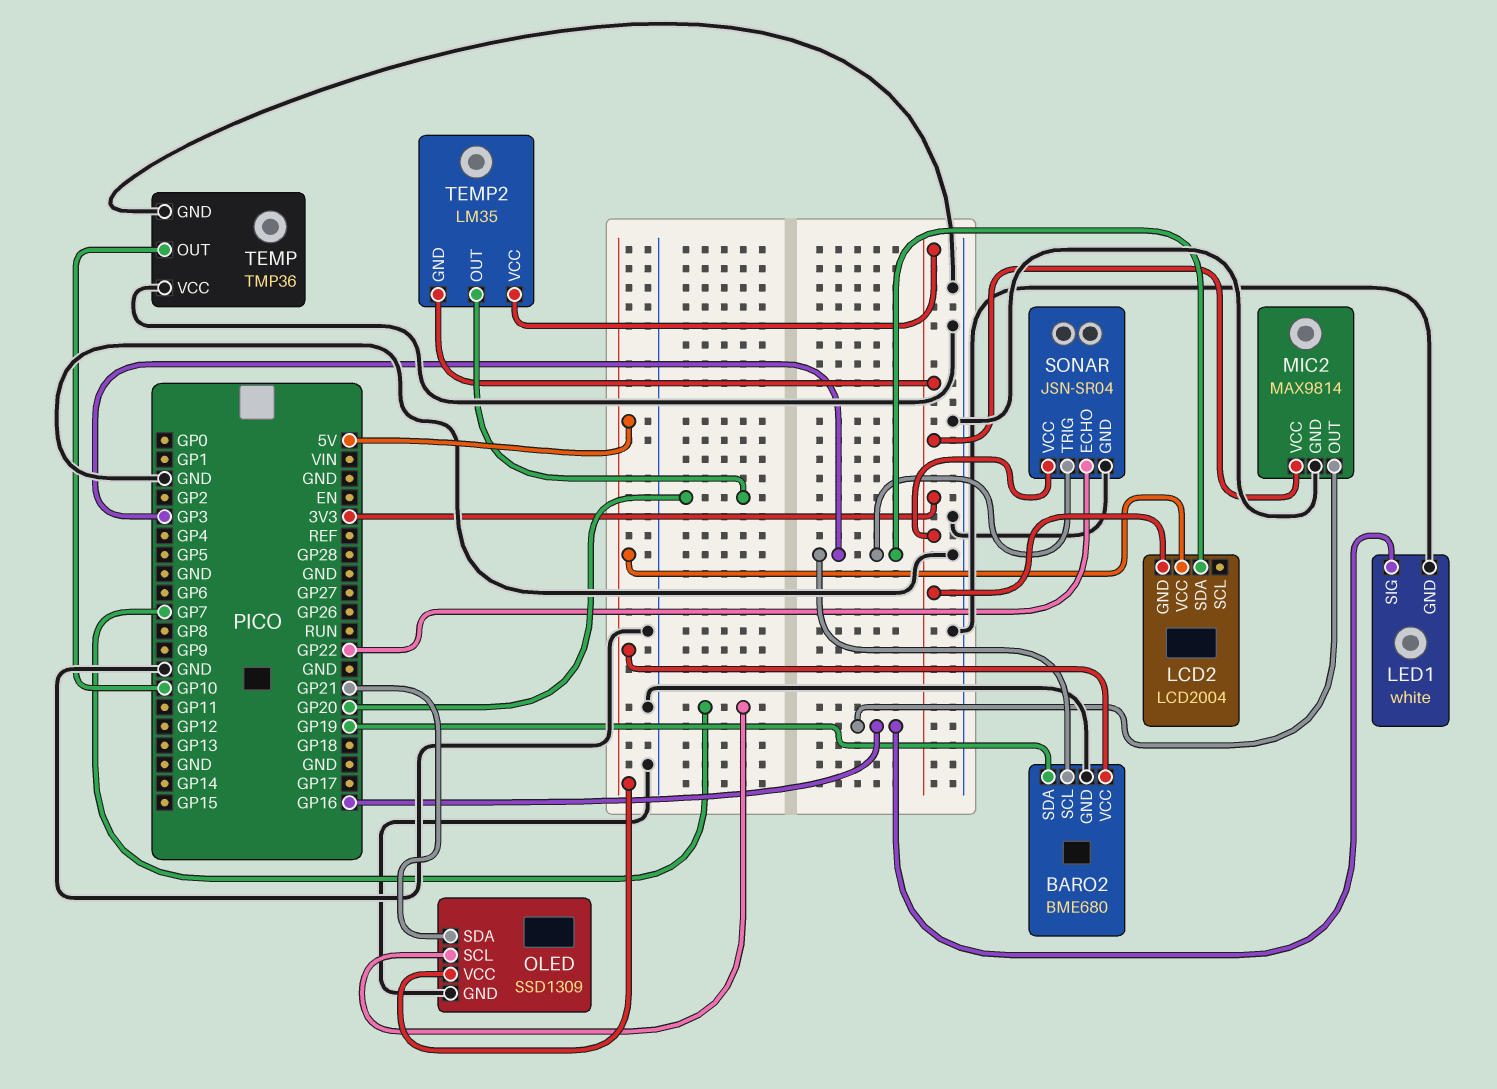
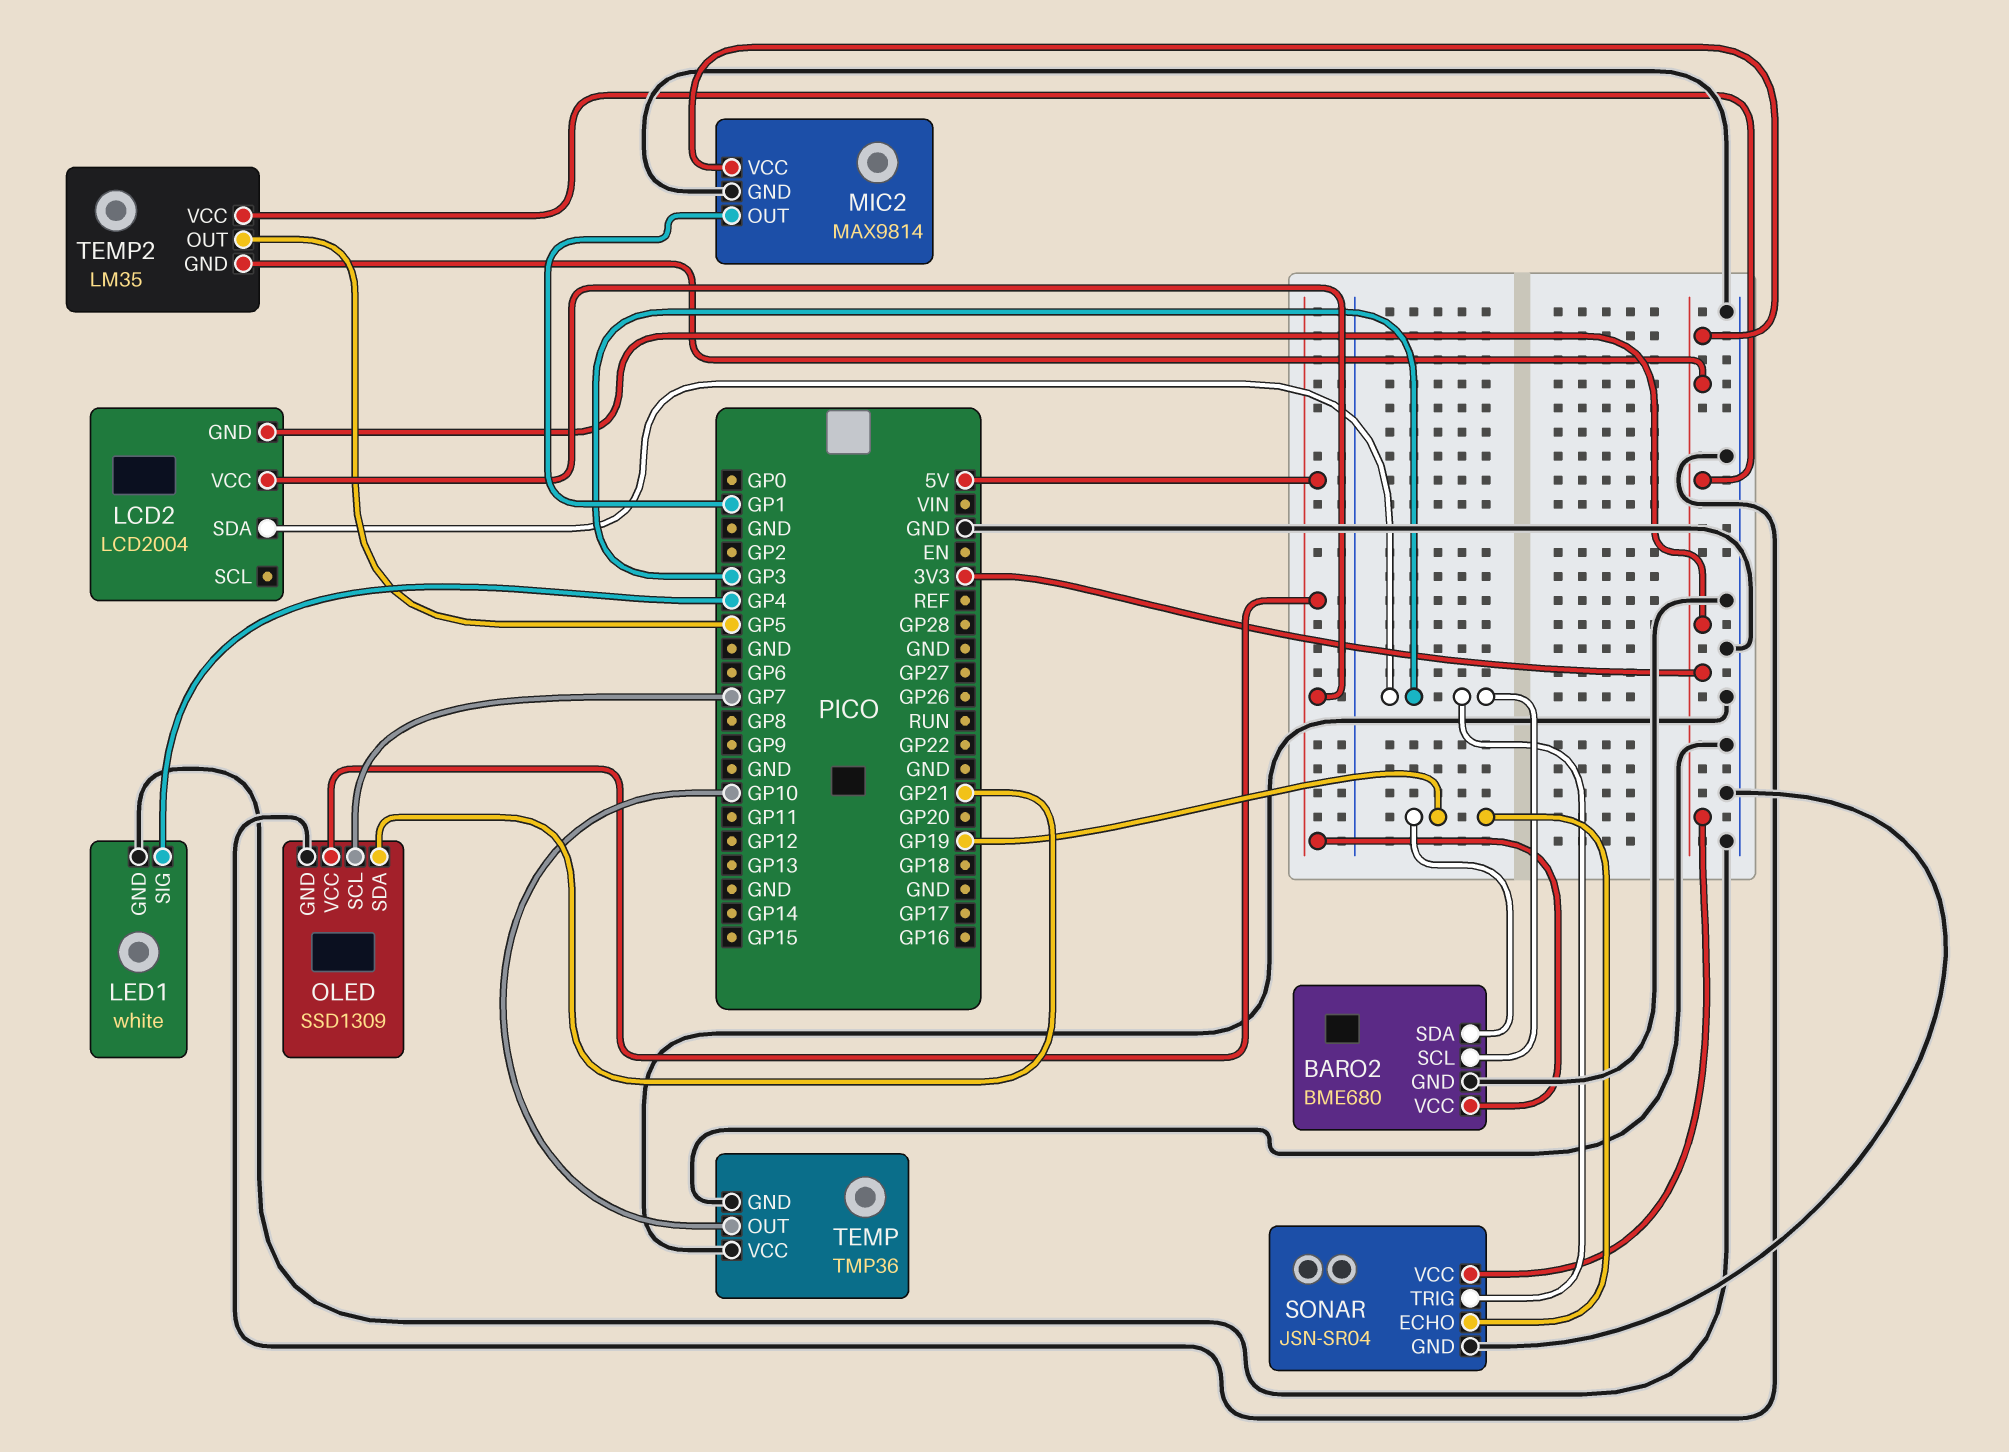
LED1 pin SIG: GP16 -> GP4
MIC2 pin OUT: GP16 -> GP1
SONAR pin ECHO: GP22 -> GP19
TEMP2 pin OUT: GP20 -> GP5

